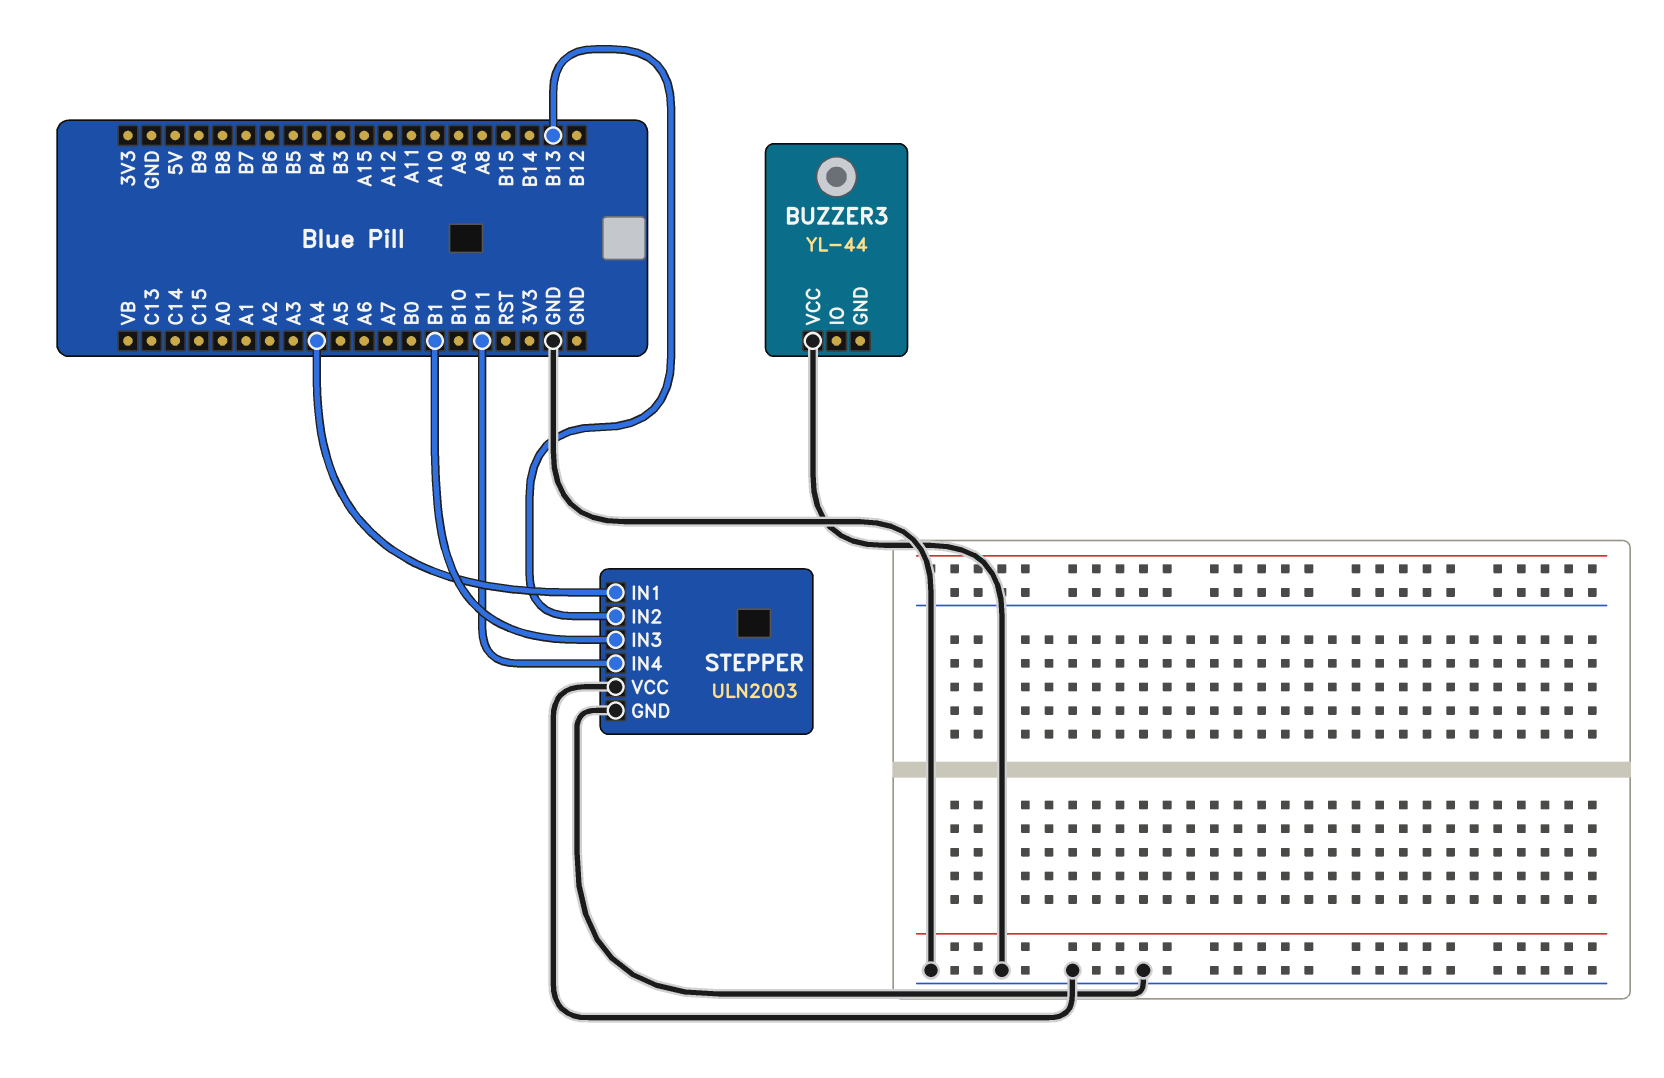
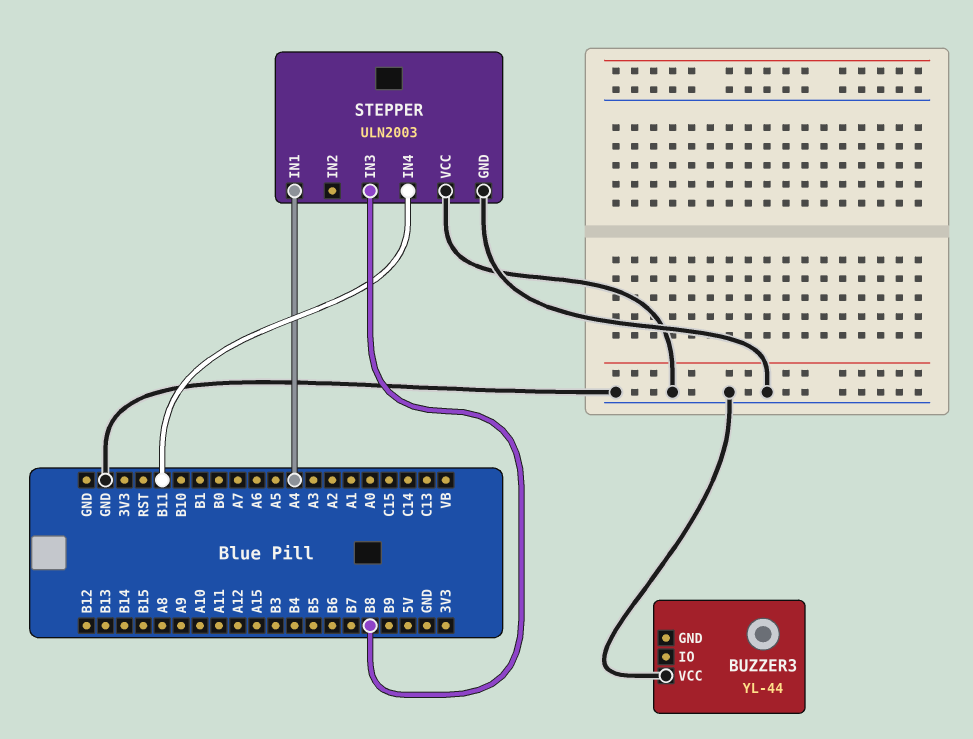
STEPPER pin IN2: B13 -> none
STEPPER pin IN3: B1 -> B8

